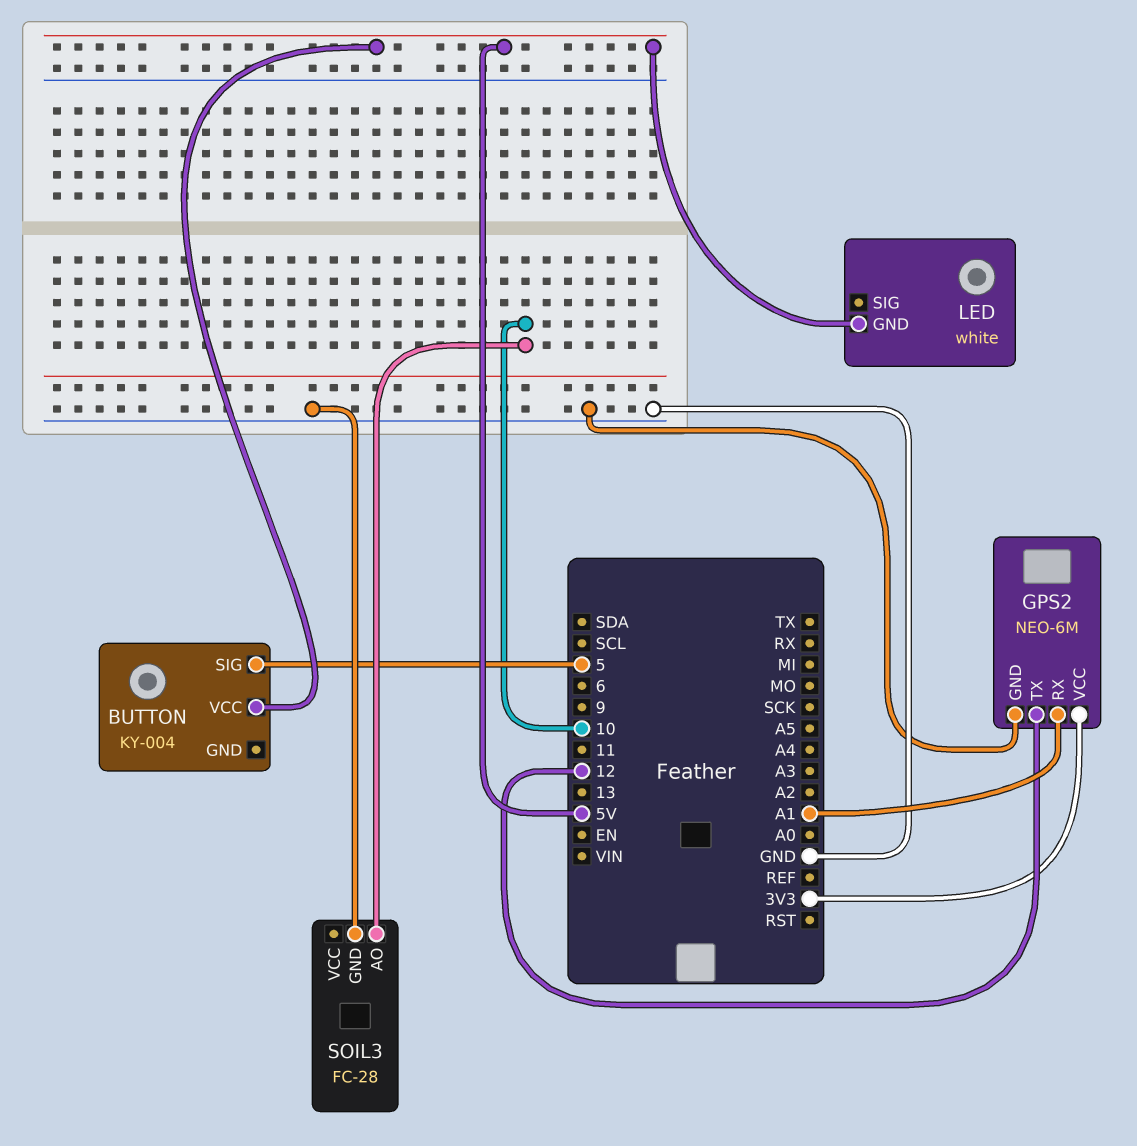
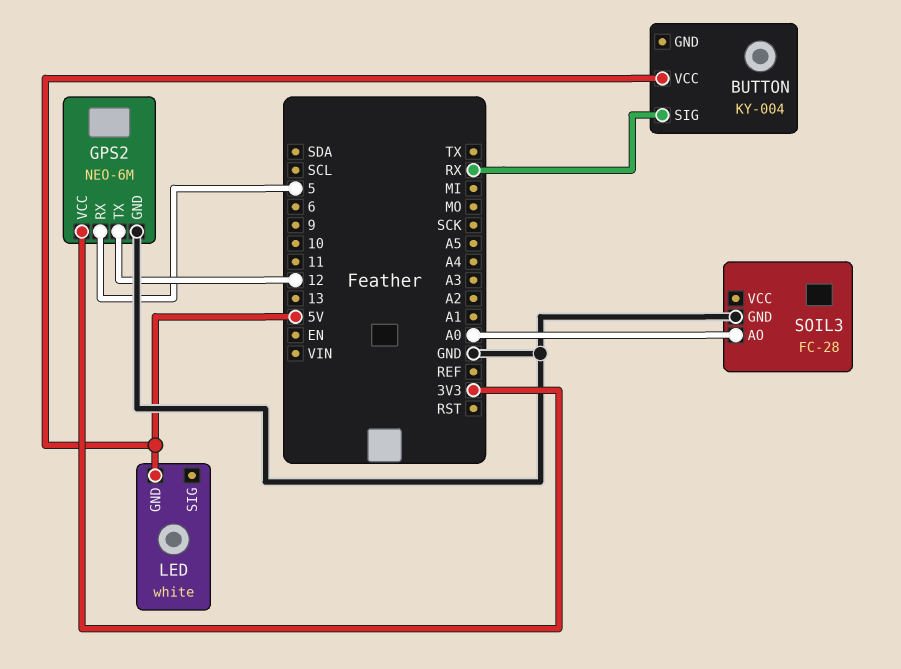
BUTTON pin SIG: 5 -> RX
GPS2 pin RX: A1 -> 5
SOIL3 pin AO: 10 -> A0

